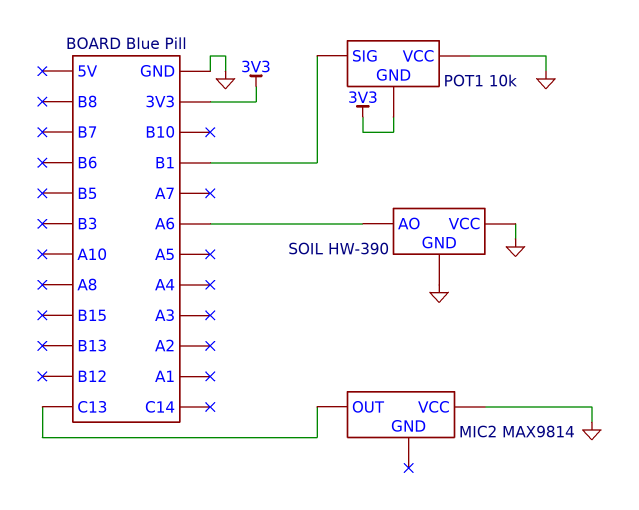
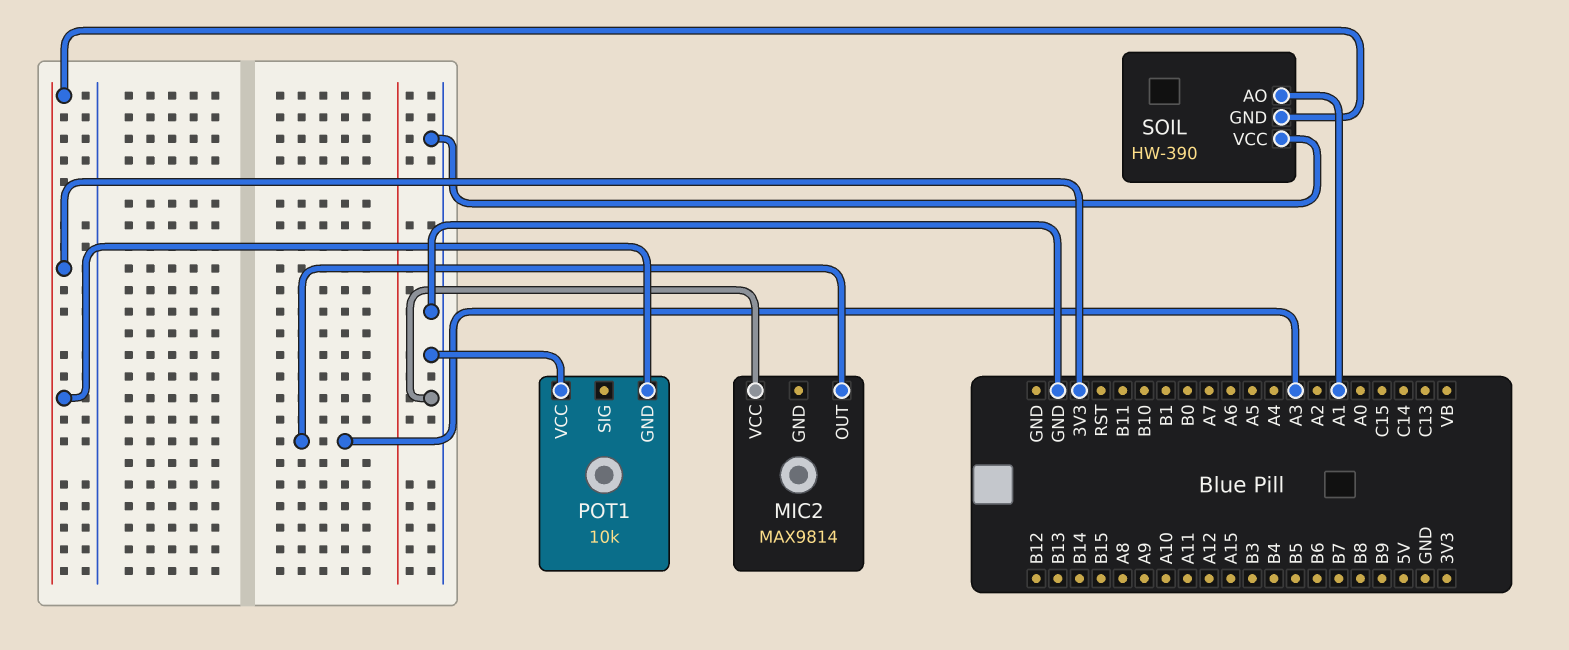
MIC2 pin OUT: C13 -> A3
POT1 pin SIG: B1 -> none
SOIL pin AO: A6 -> A1
SOIL pin GND: GND -> 3V3

